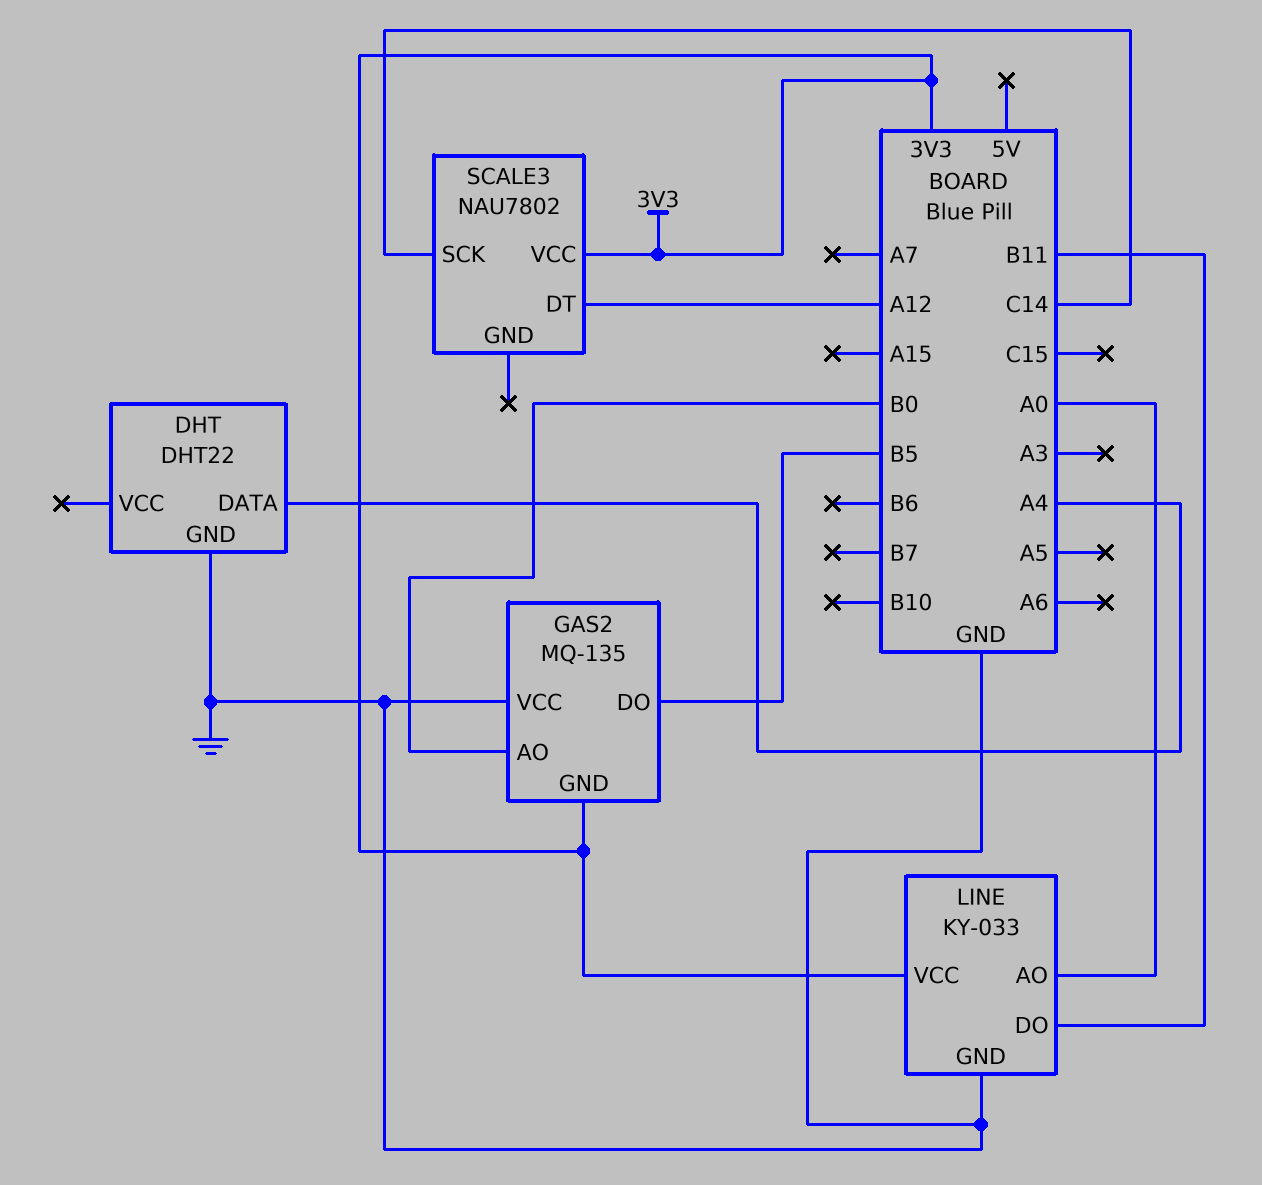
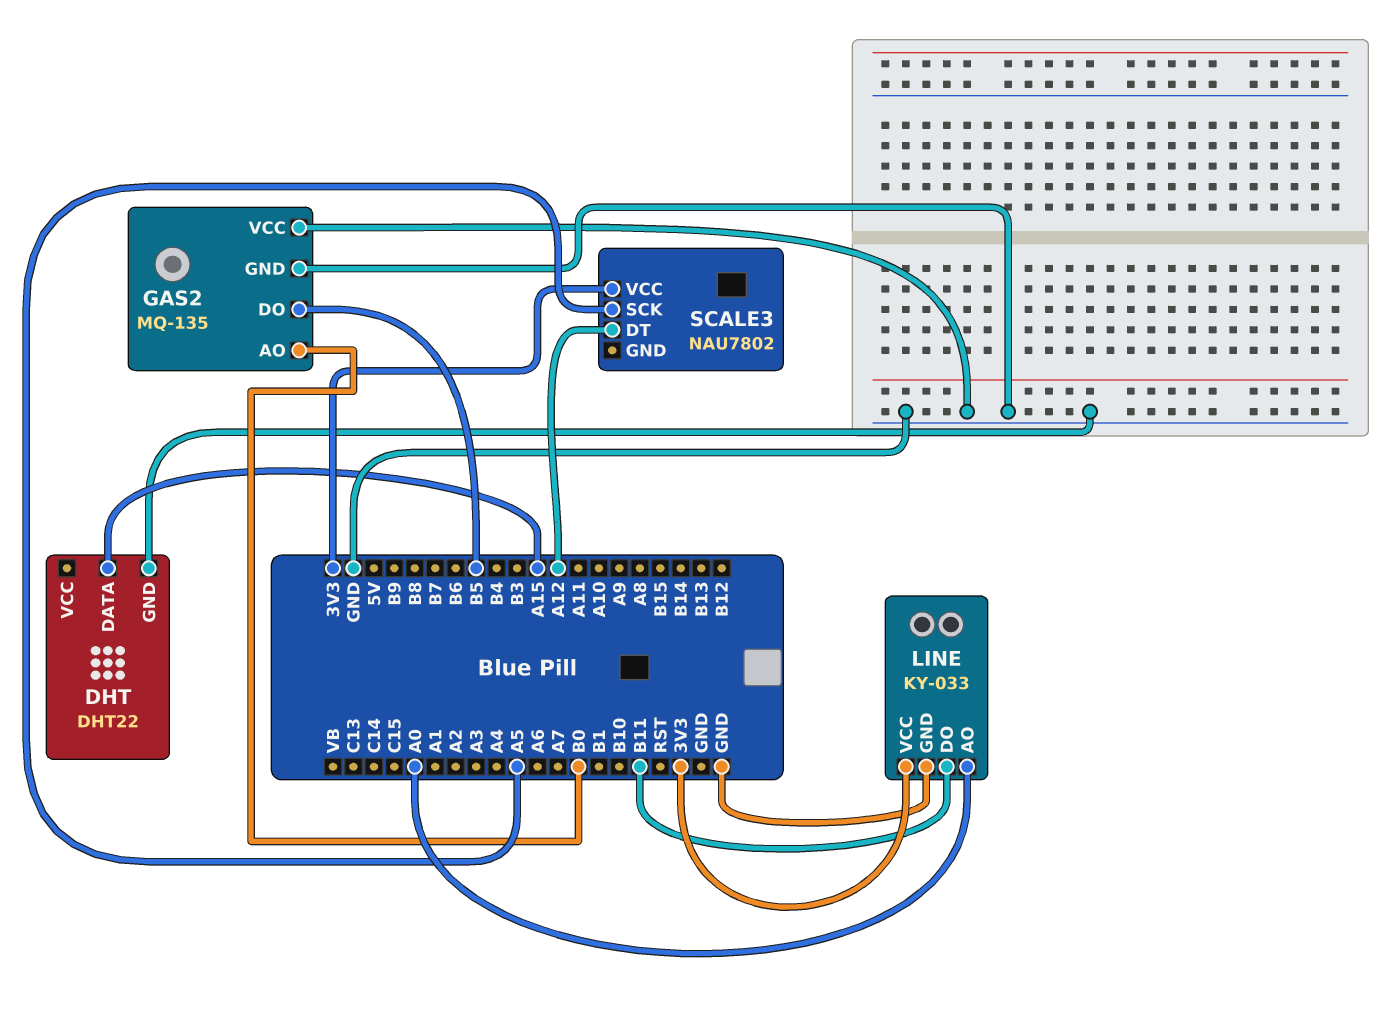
DHT pin DATA: A4 -> A15
GAS2 pin GND: 3V3 -> GND
SCALE3 pin SCK: C14 -> A5

